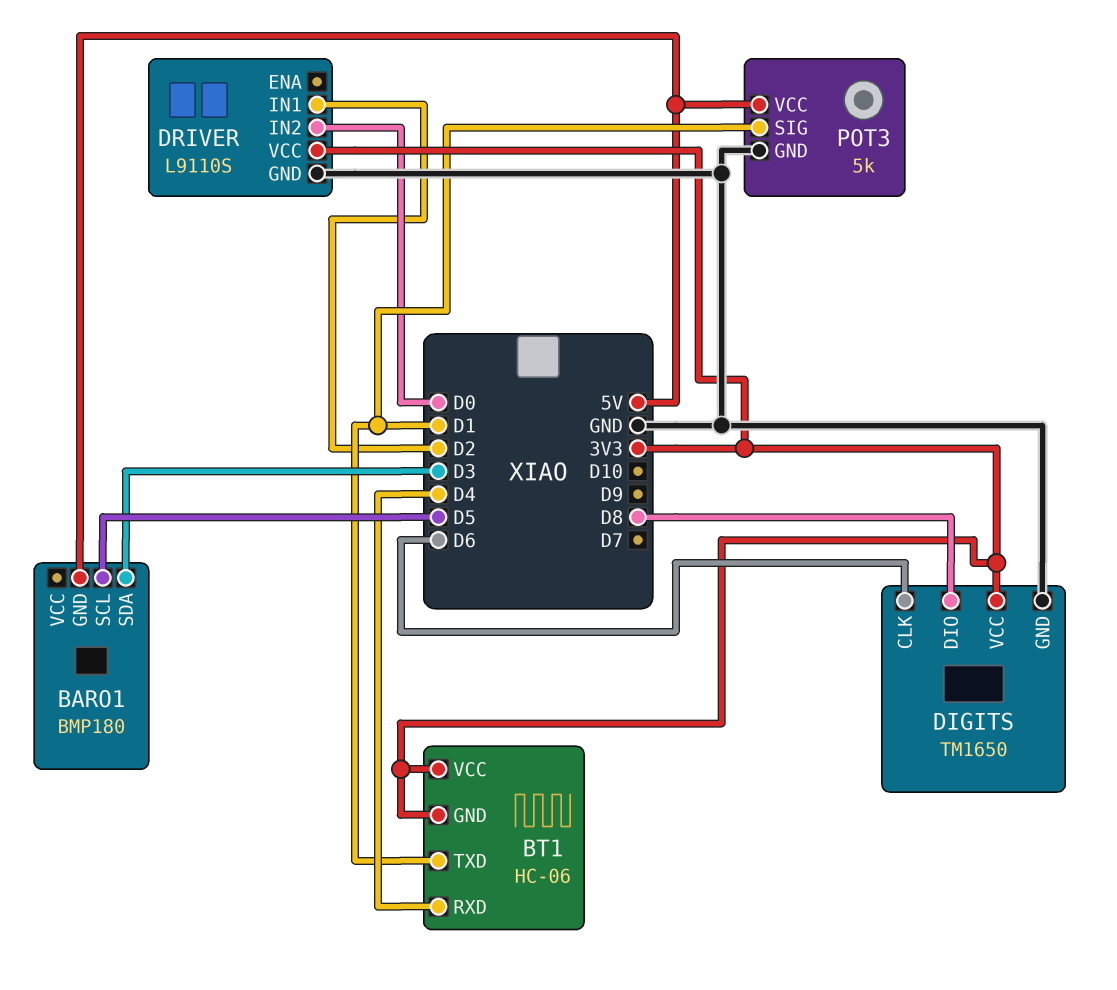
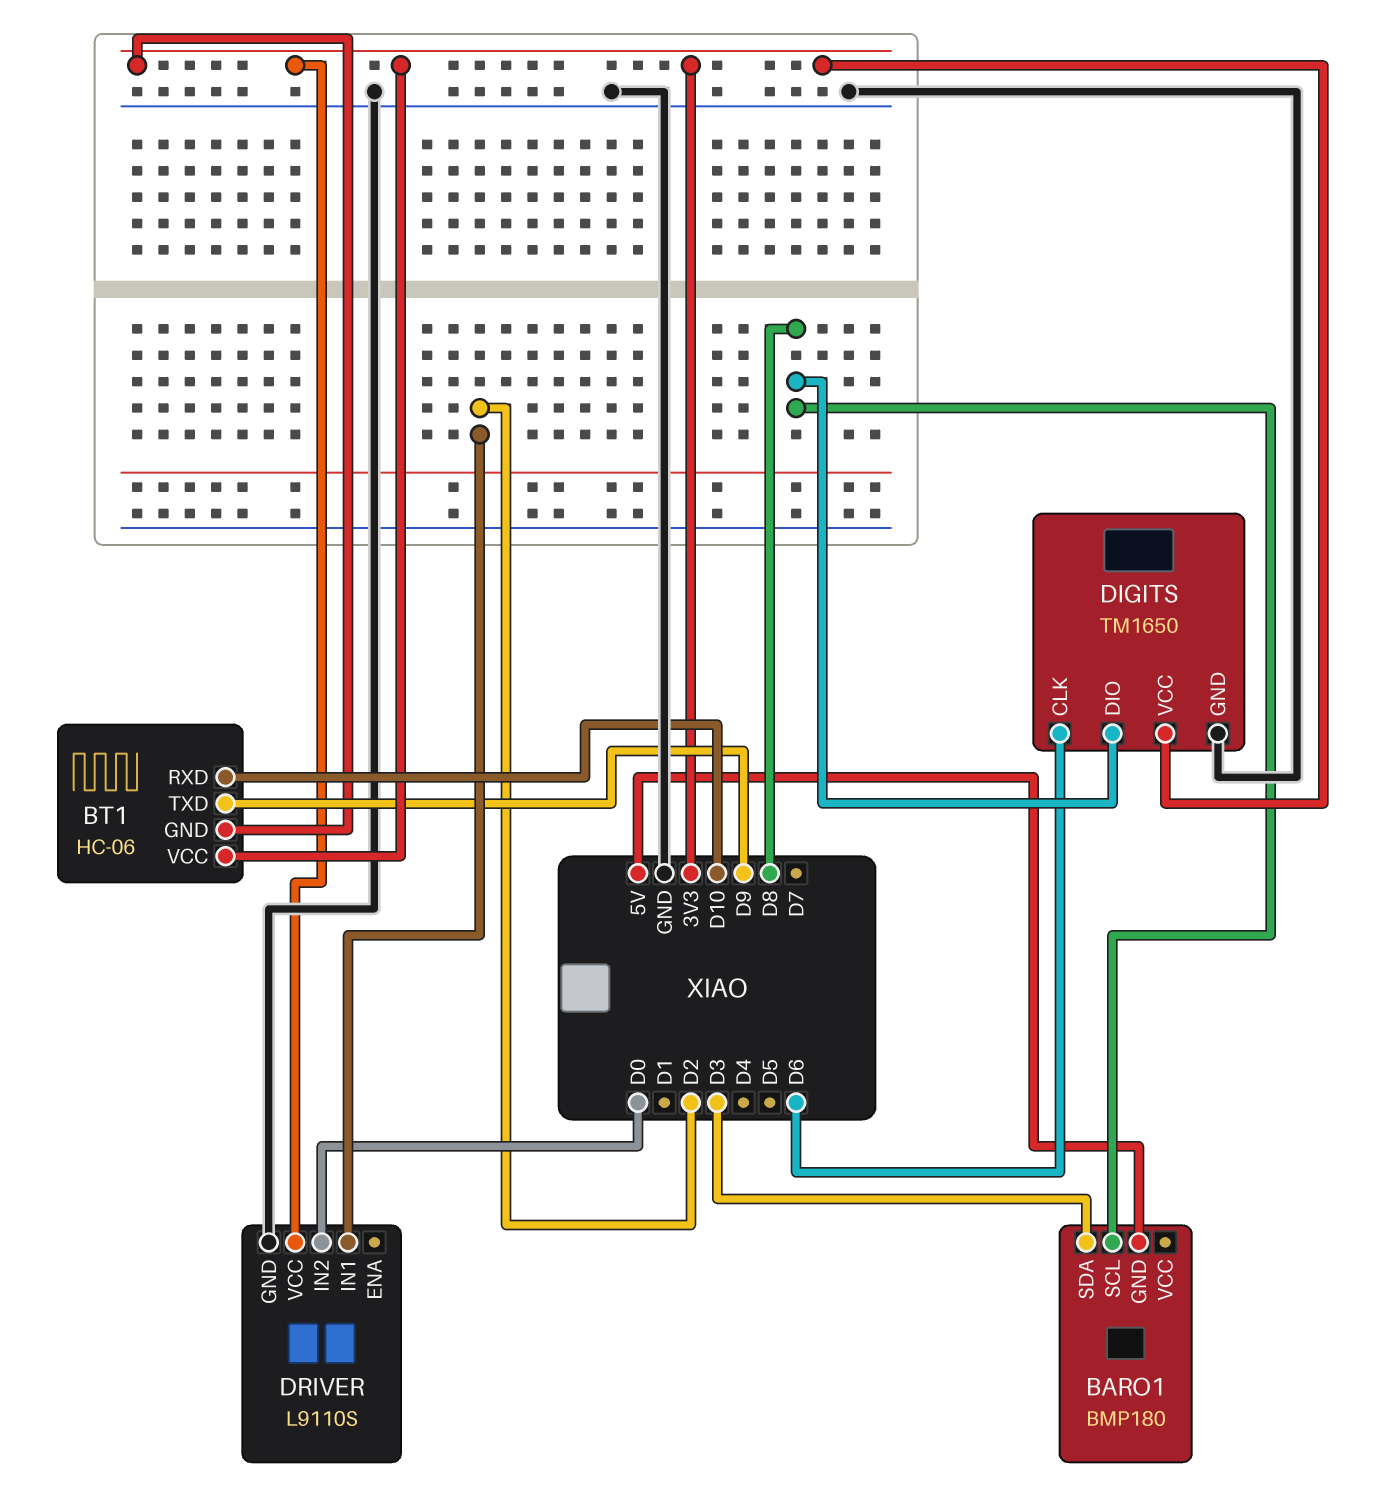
BARO1 pin SCL: D5 -> D8
BT1 pin RXD: D4 -> D10
BT1 pin TXD: D1 -> D9
POT3: 5k -> none
POT3 pin GND: GND -> none
POT3 pin SIG: D1 -> none
POT3 pin VCC: 5V -> none

